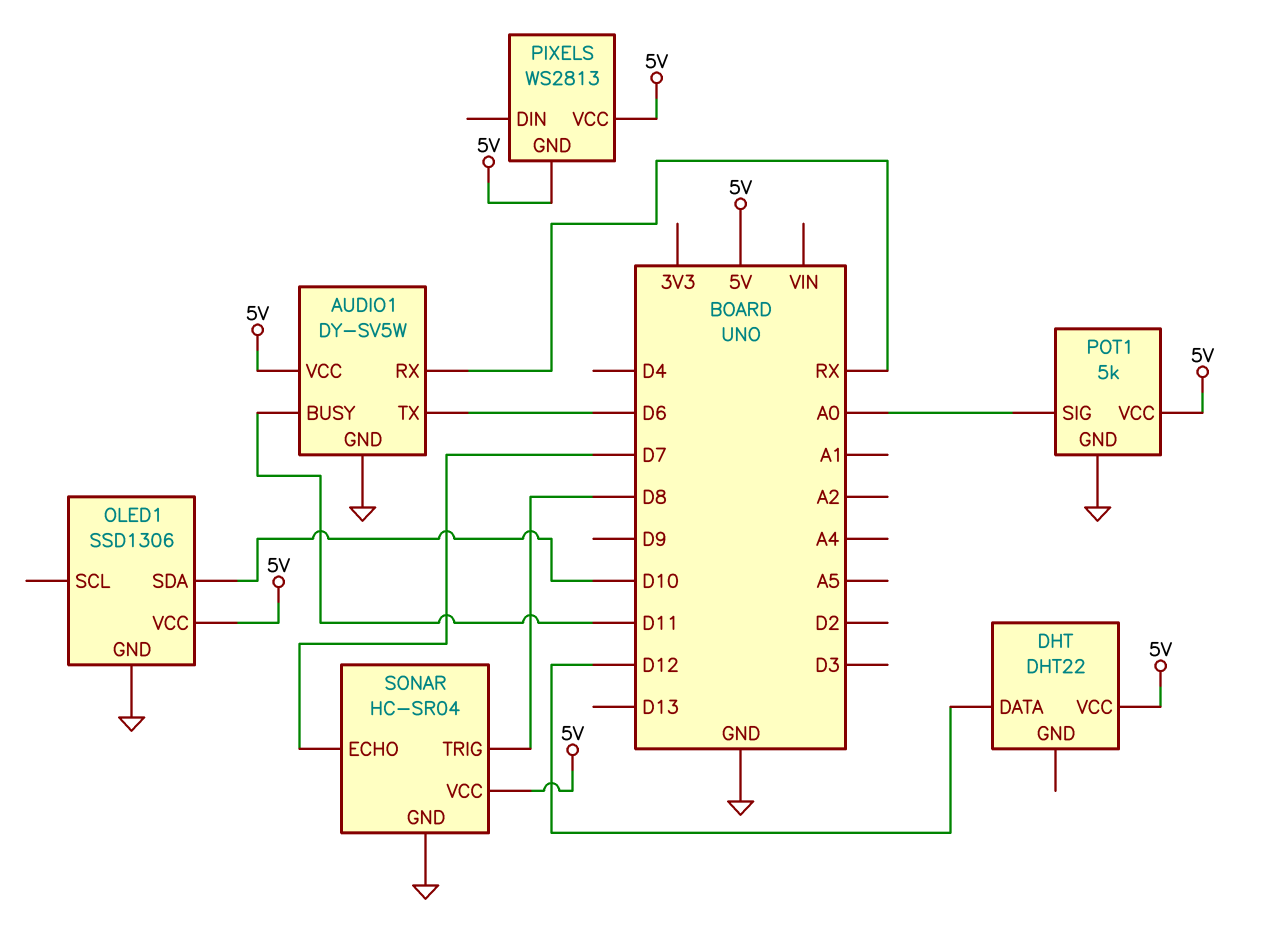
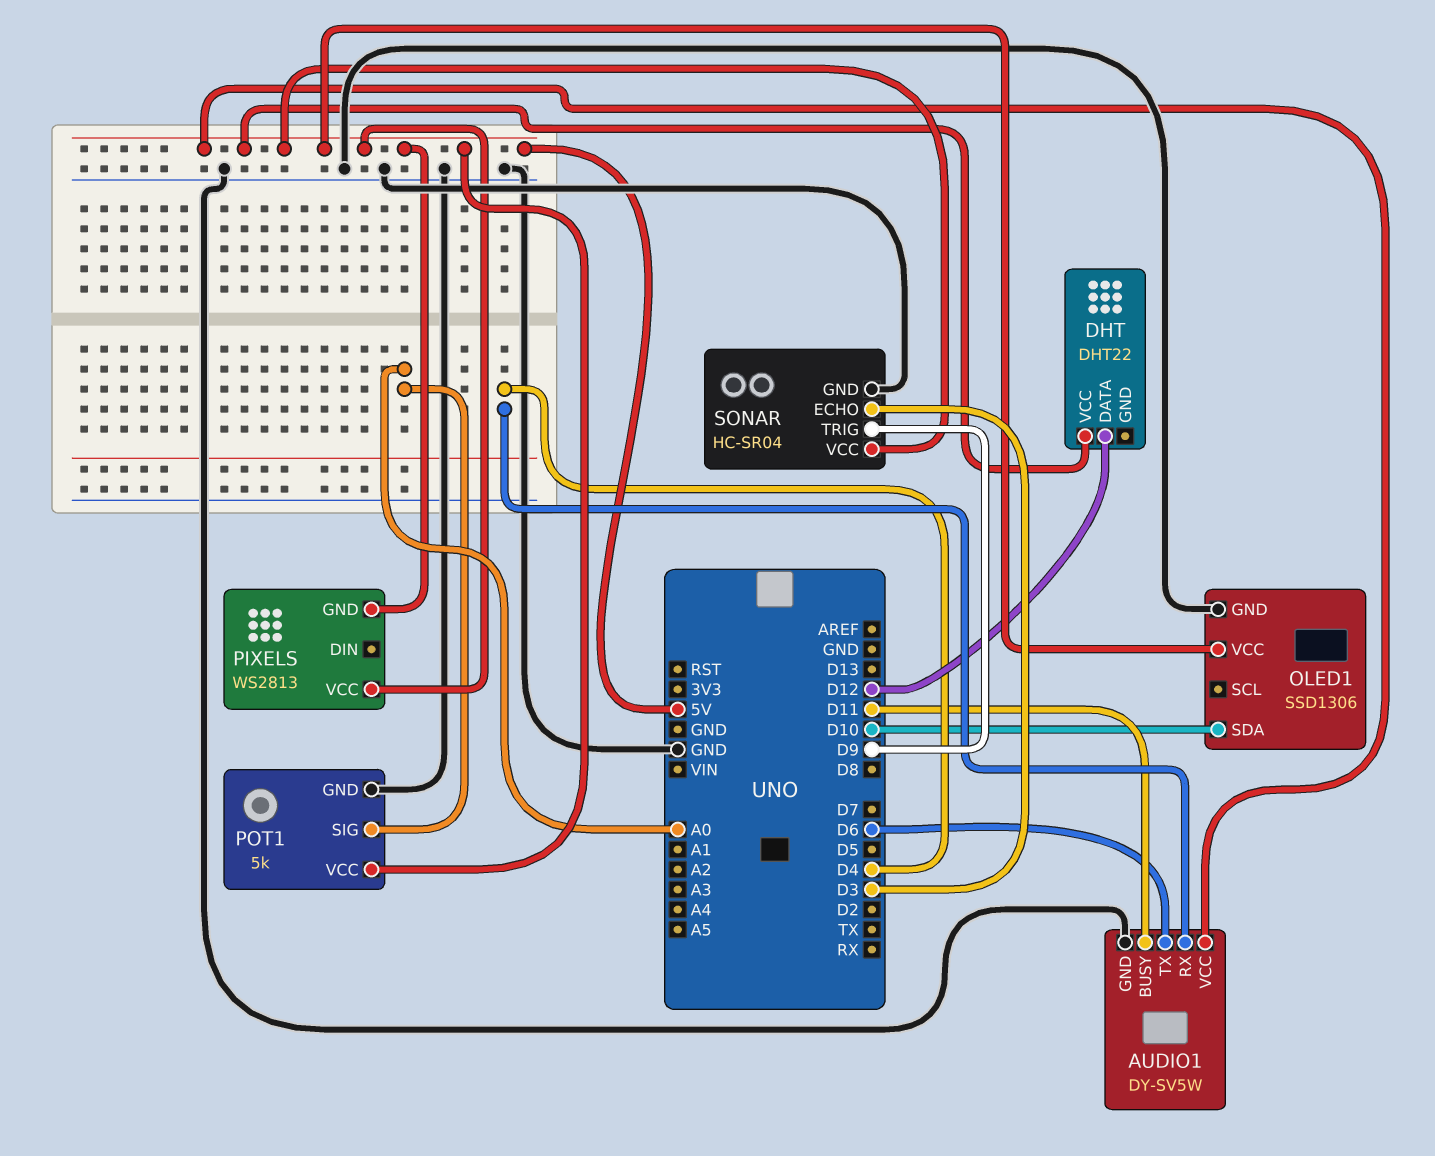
AUDIO1 pin RX: RX -> D4
SONAR pin ECHO: D7 -> D3
SONAR pin TRIG: D8 -> D9

